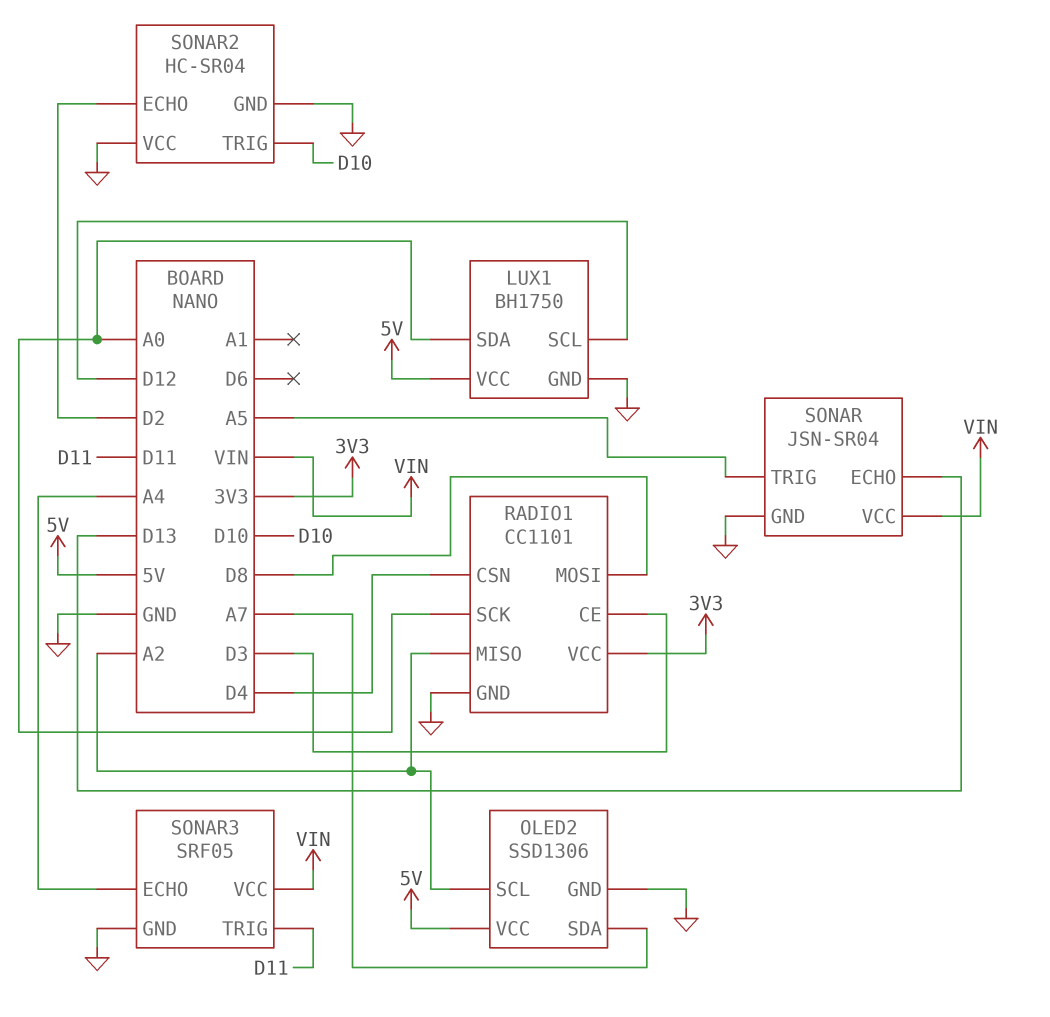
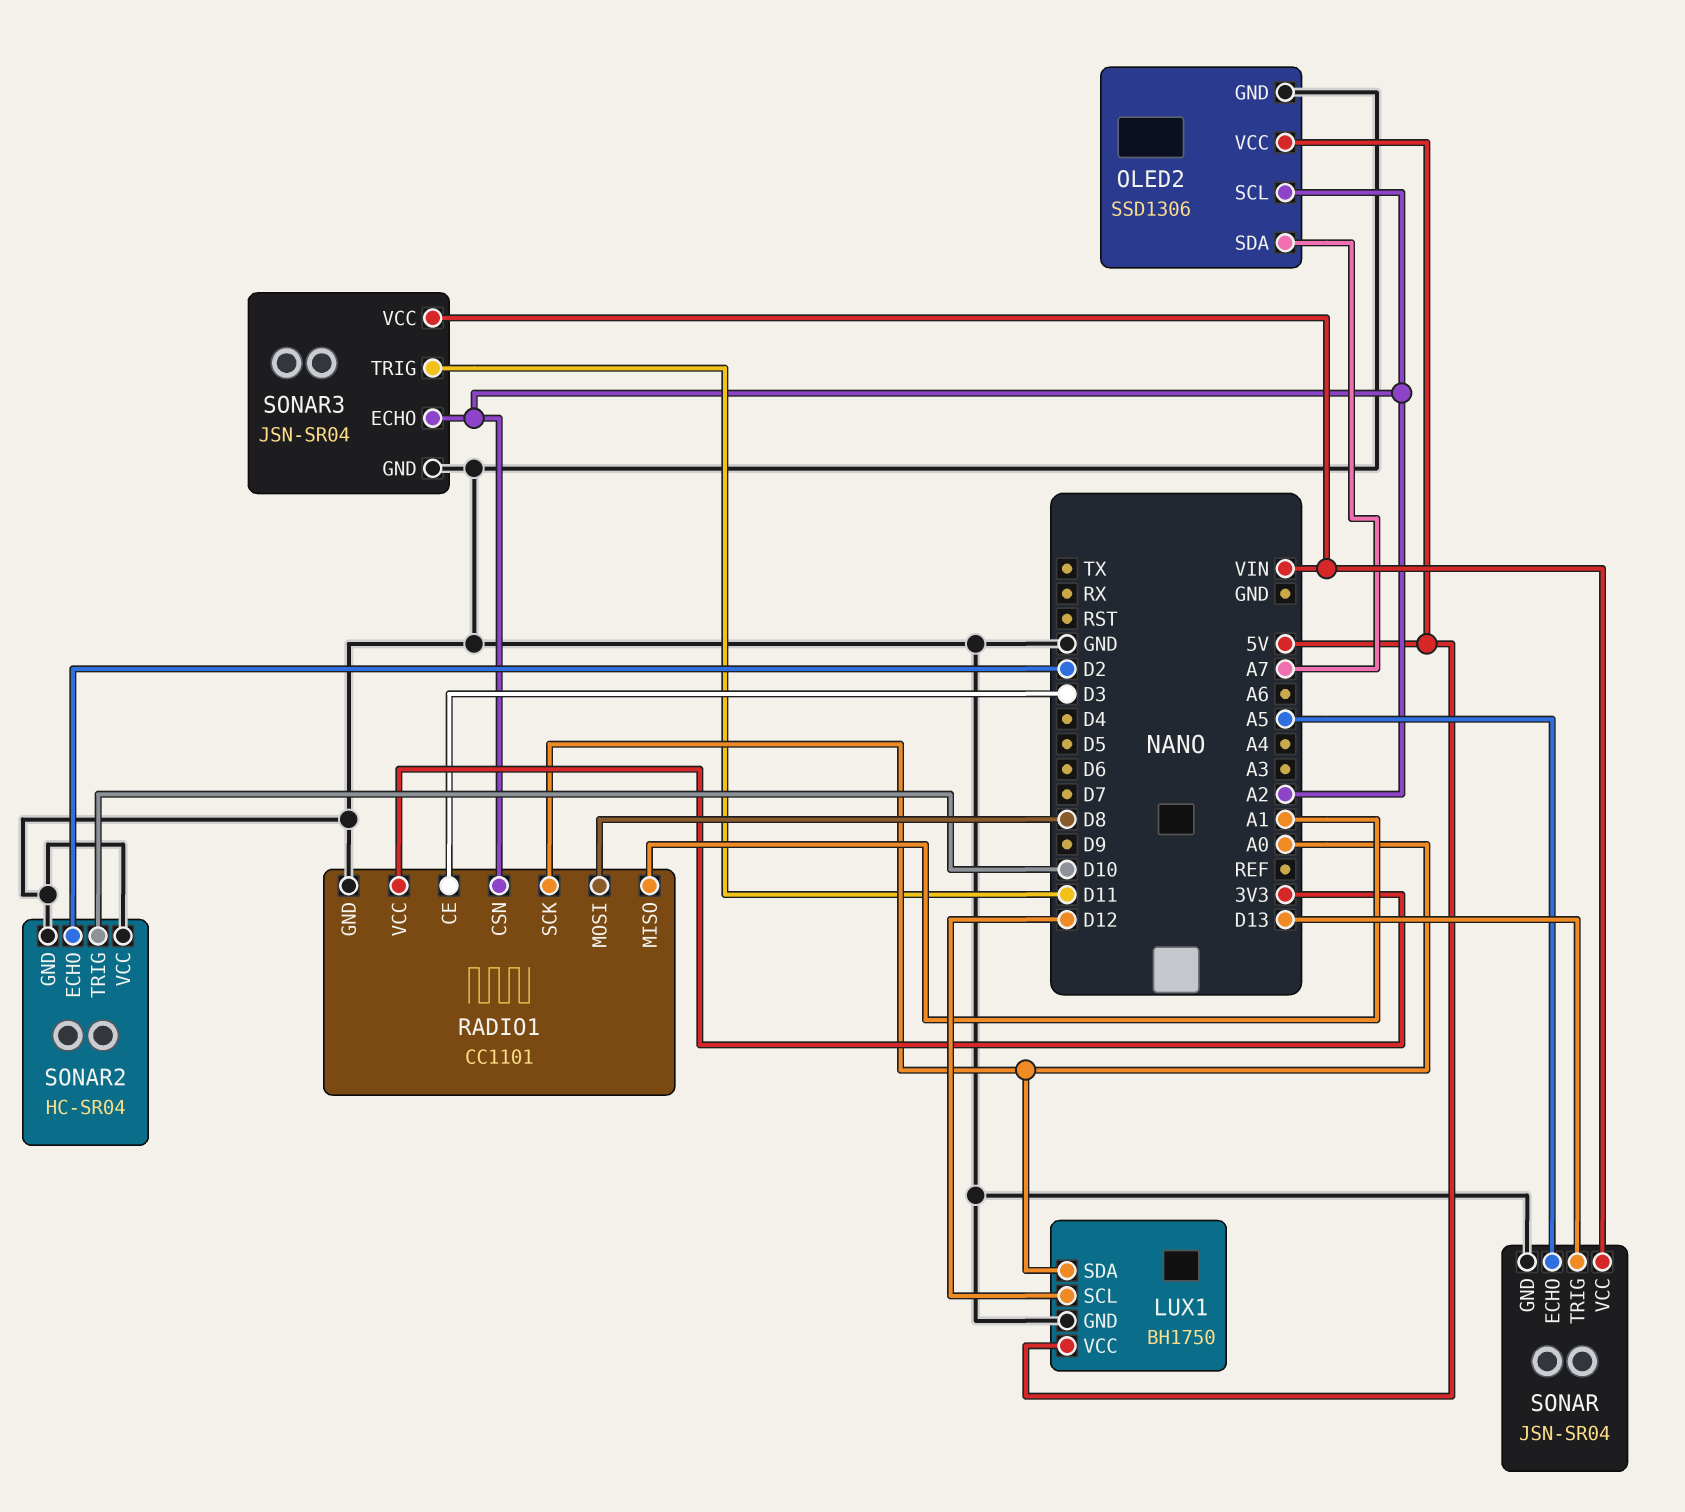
RADIO1 pin CSN: D4 -> A2
RADIO1 pin MISO: A2 -> A1
SONAR pin ECHO: D13 -> A5
SONAR pin TRIG: A5 -> D13
SONAR3: SRF05 -> JSN-SR04
SONAR3 pin ECHO: A4 -> A2

